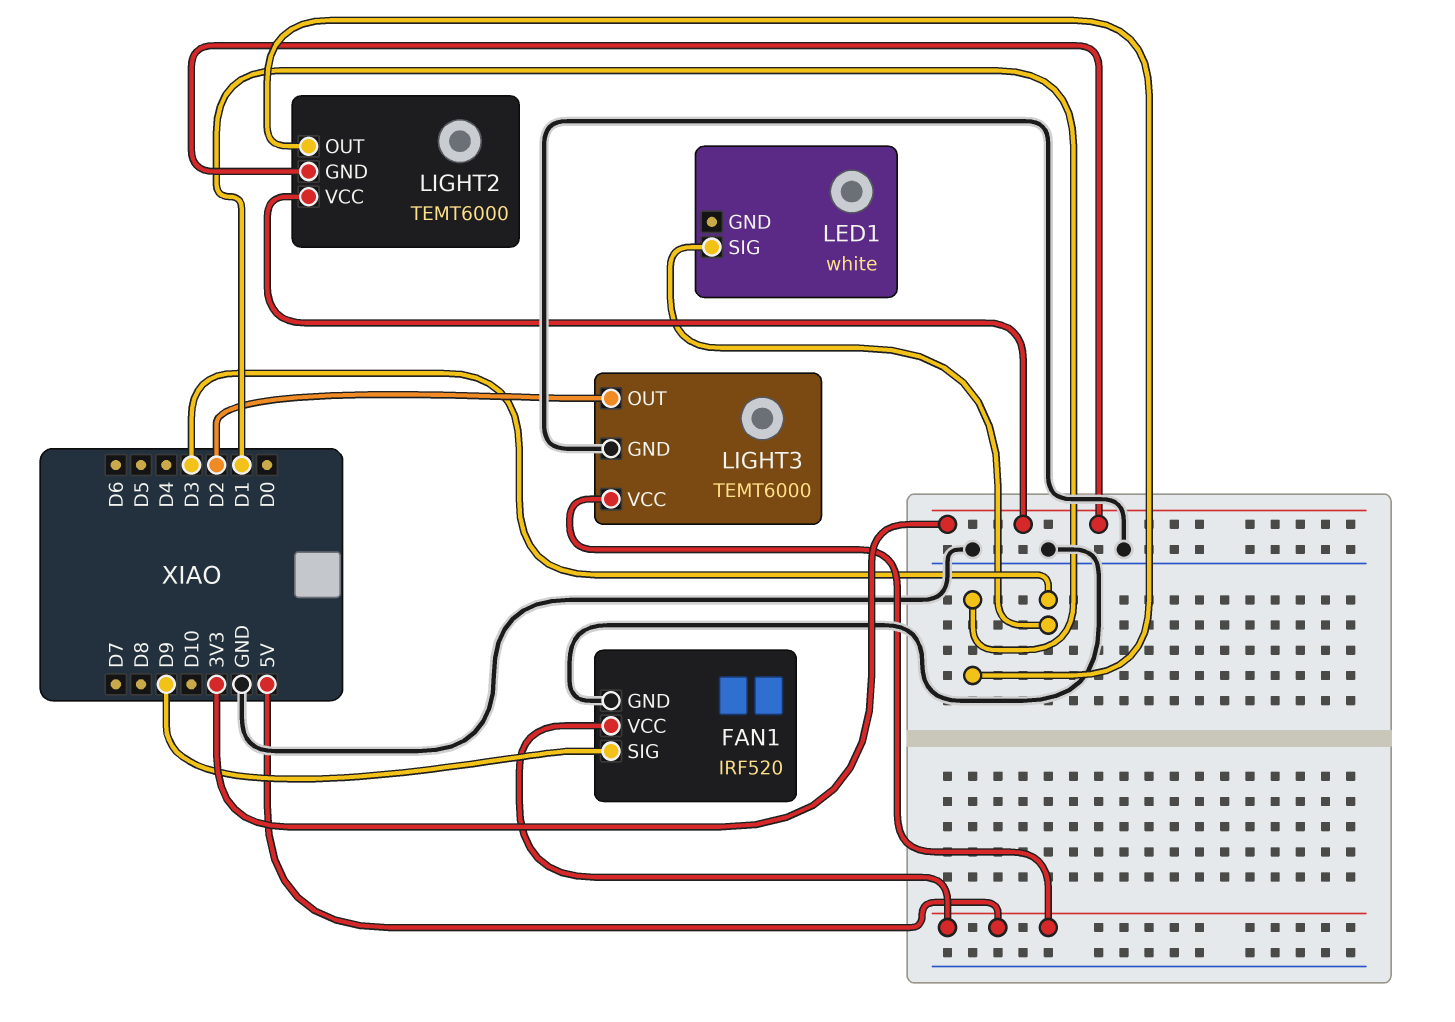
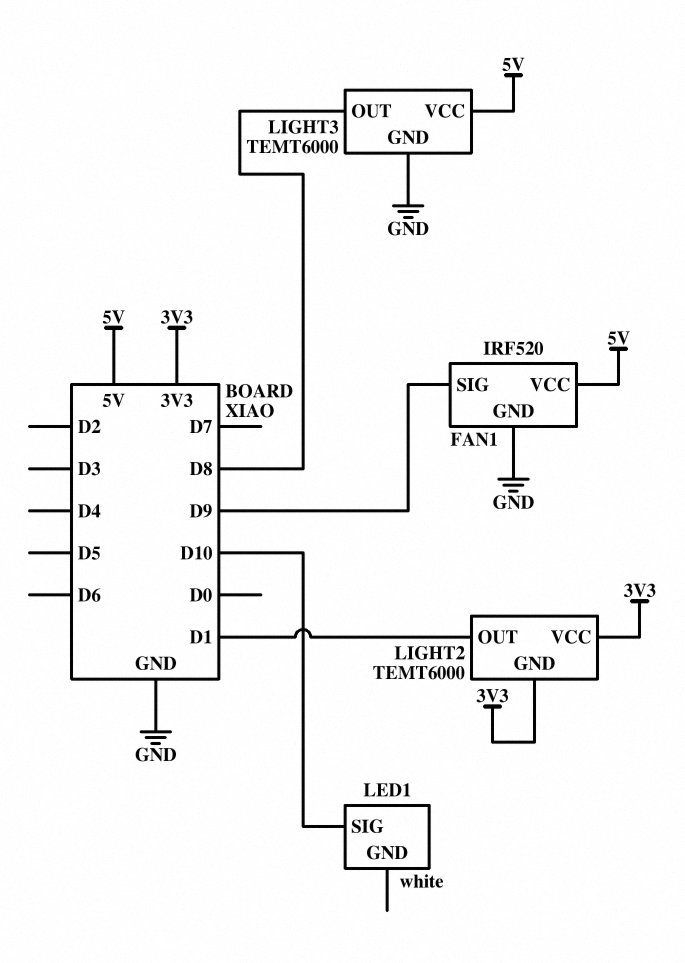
LED1 pin SIG: D3 -> D10
LIGHT3 pin OUT: D2 -> D8

